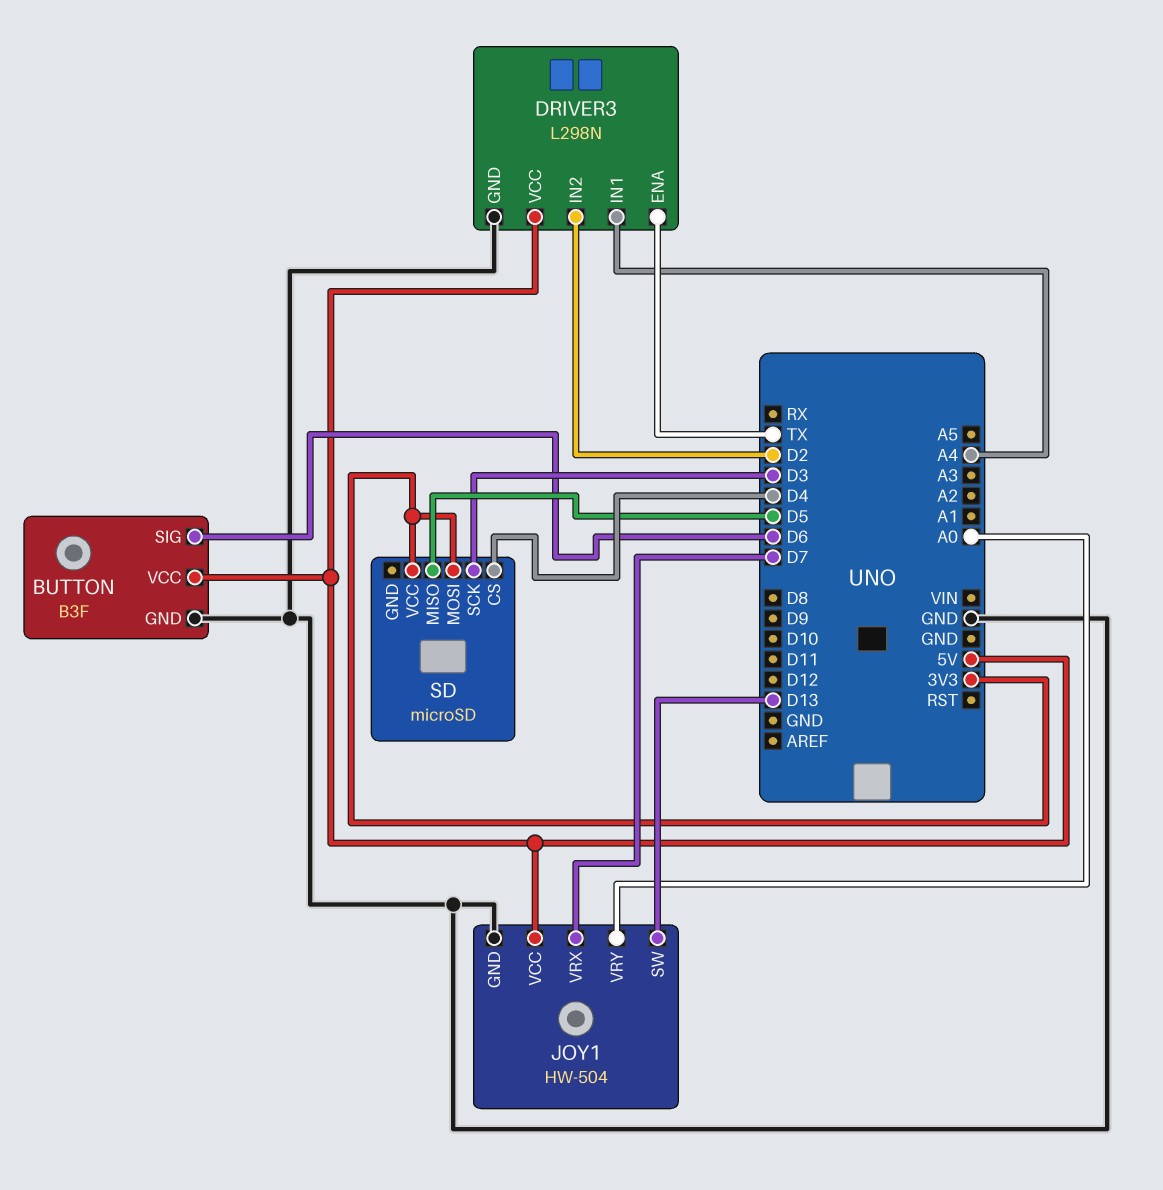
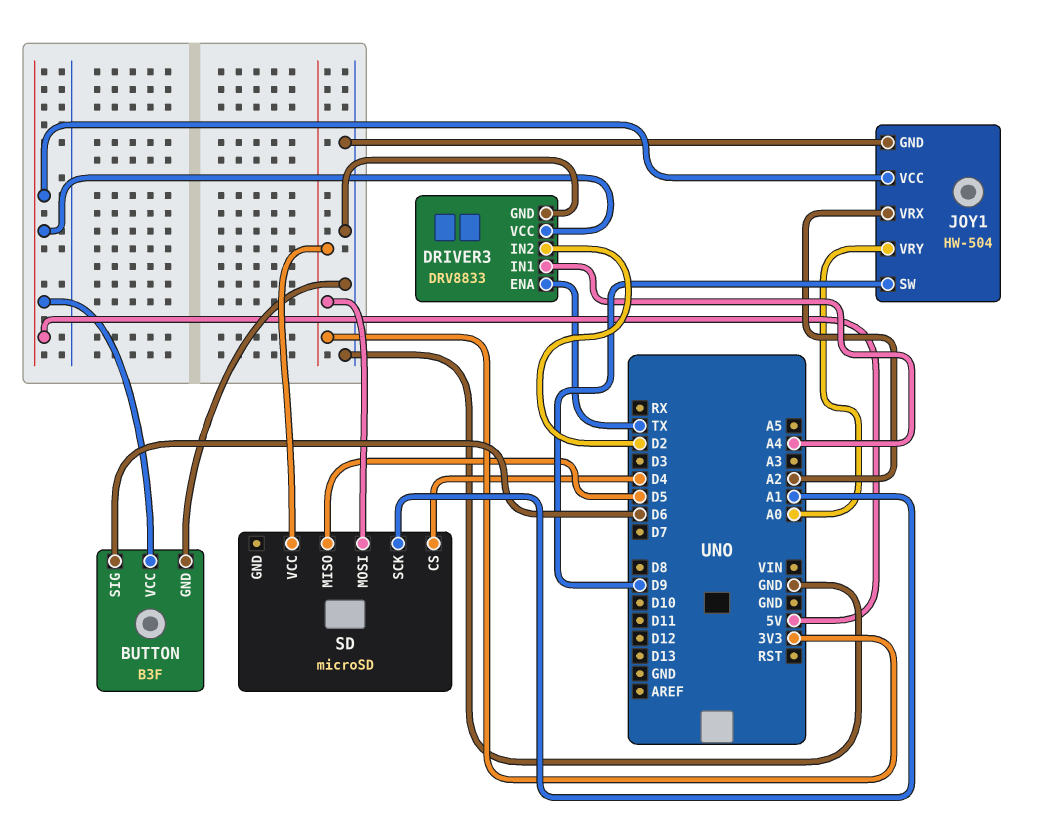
DRIVER3: L298N -> DRV8833
JOY1 pin SW: D13 -> D9
JOY1 pin VRX: D7 -> A2
SD pin SCK: D3 -> A1

